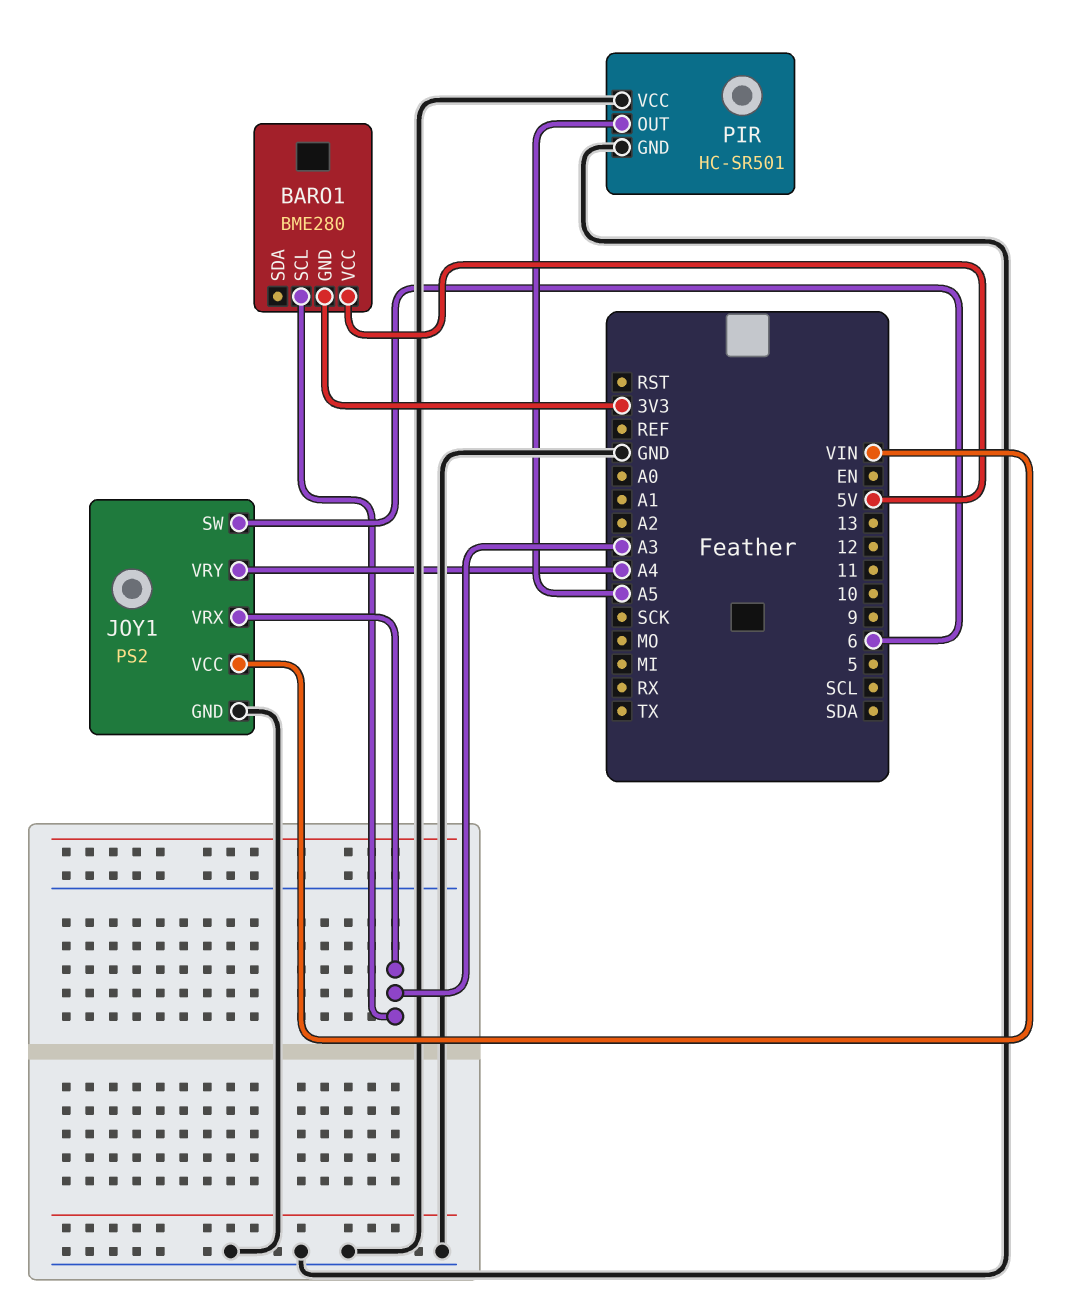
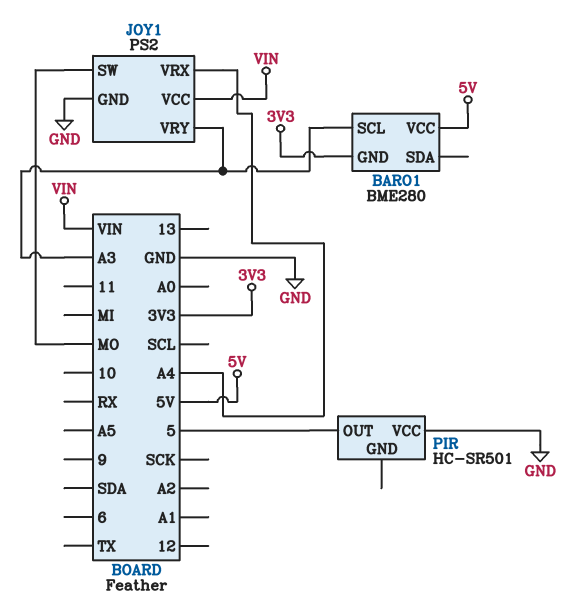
JOY1 pin SW: 6 -> MO
JOY1 pin VRX: A3 -> A4
JOY1 pin VRY: A4 -> A3
PIR pin GND: GND -> none
PIR pin OUT: A5 -> 5

